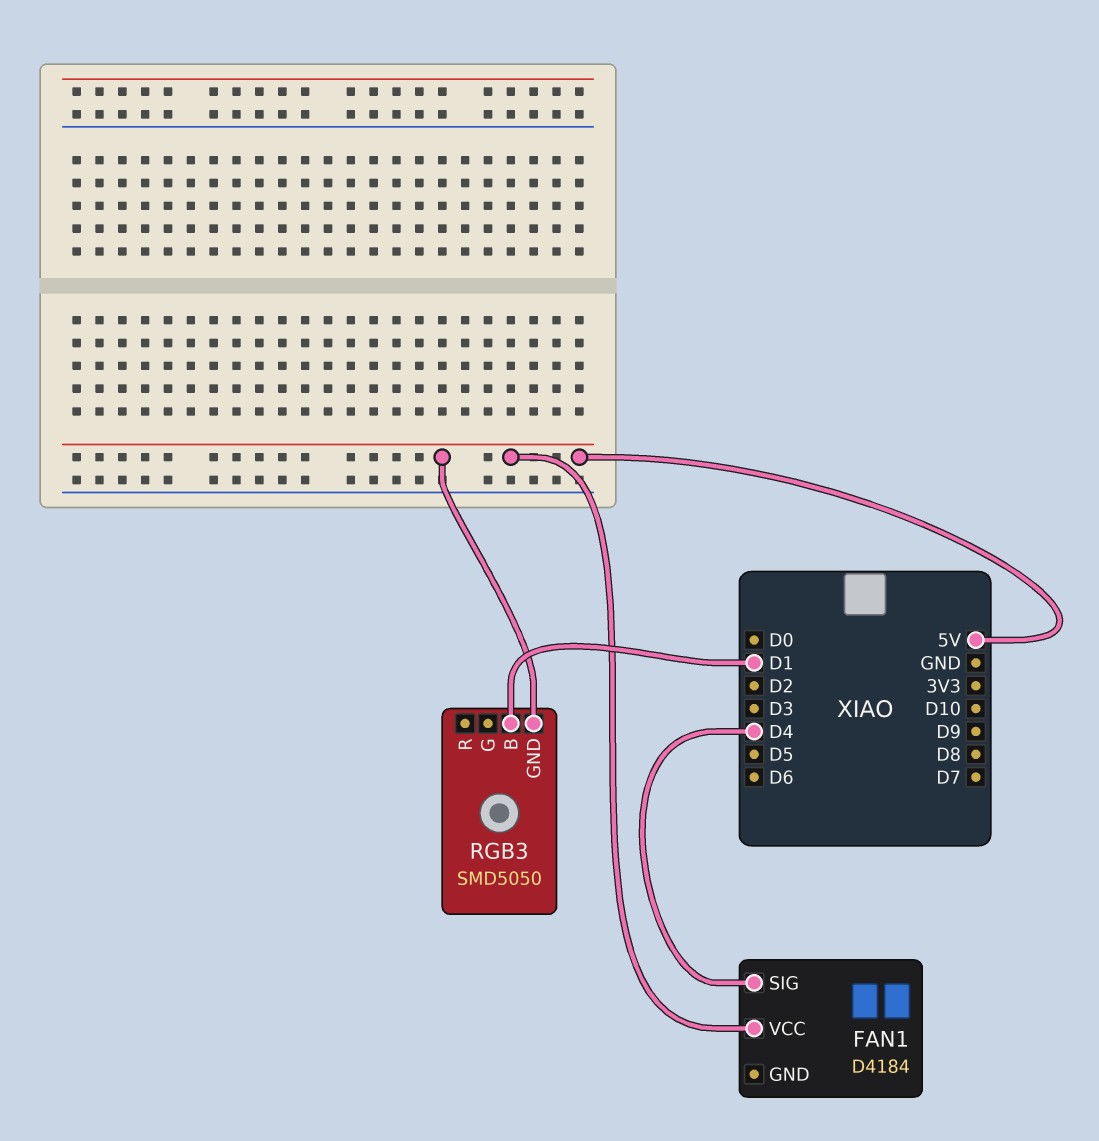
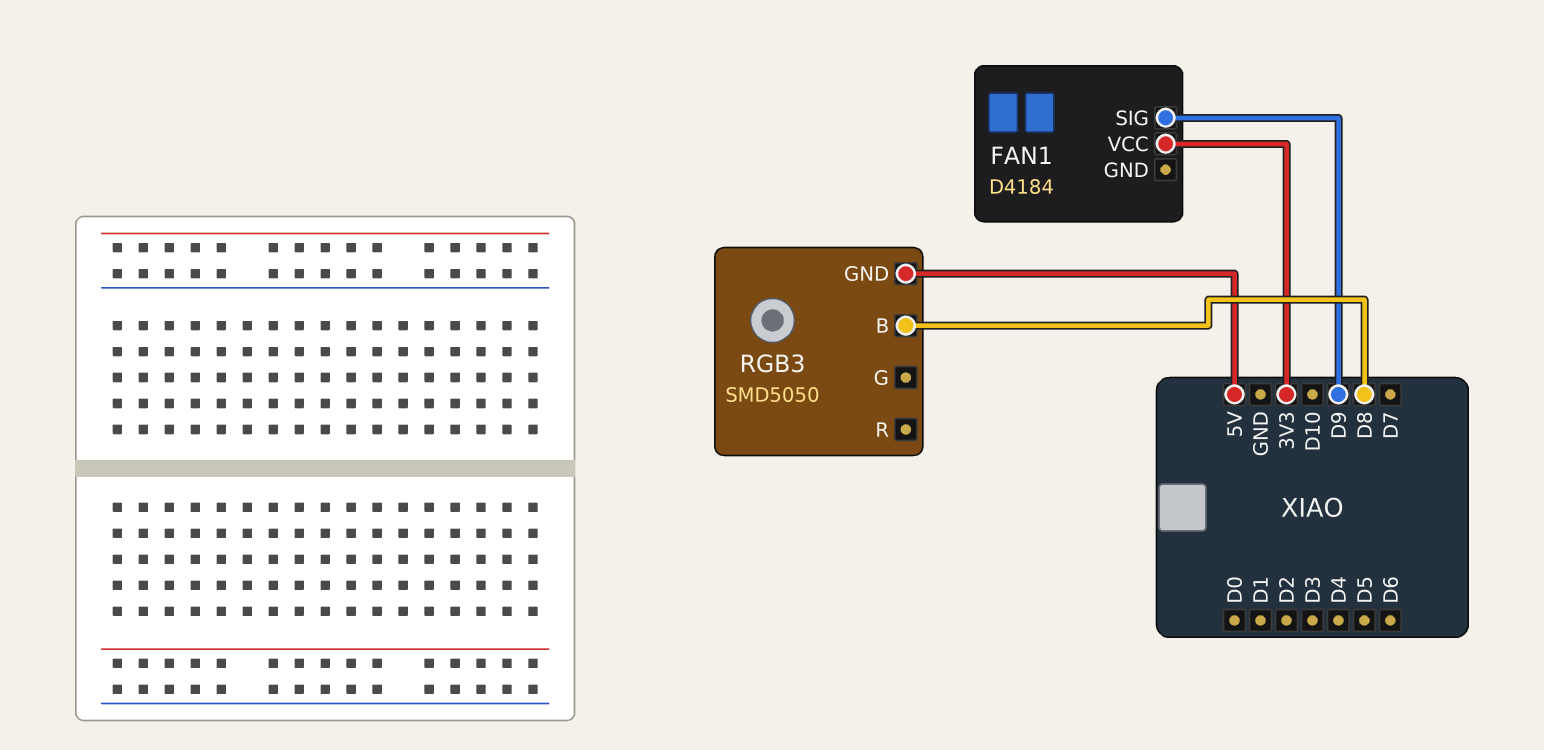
FAN1 pin SIG: D4 -> D9
FAN1 pin VCC: 5V -> 3V3
RGB3 pin B: D1 -> D8

